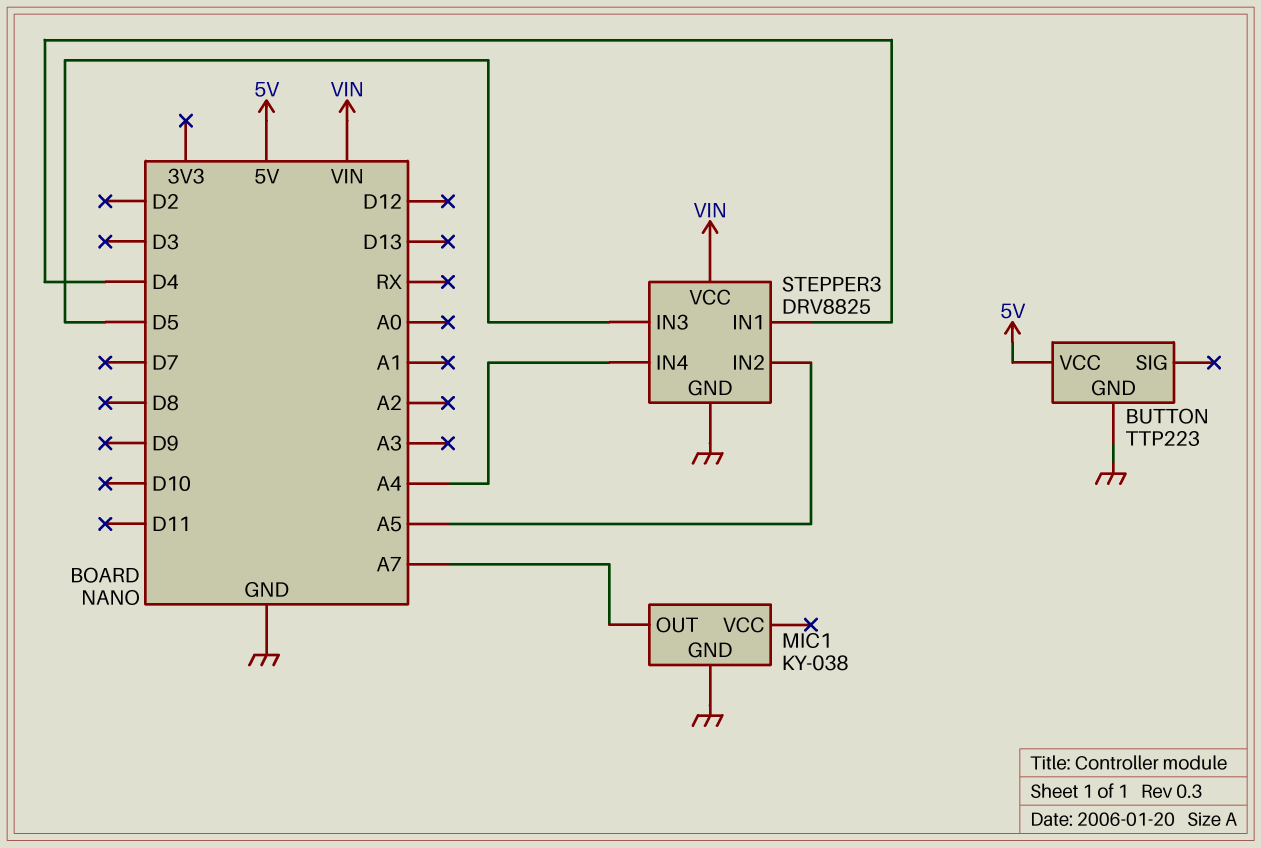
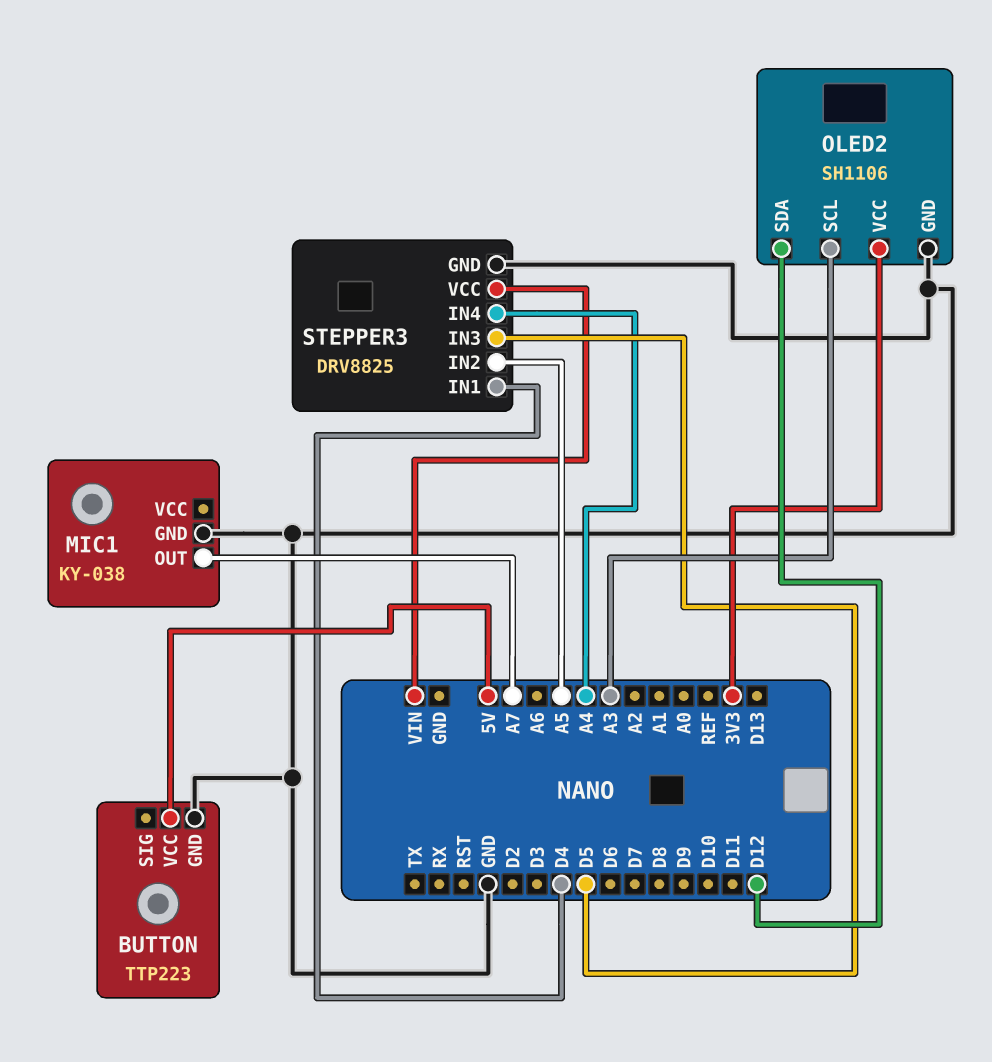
OLED2: none -> SH1106
OLED2 pin GND: none -> GND
OLED2 pin SCL: none -> A3
OLED2 pin SDA: none -> D12
OLED2 pin VCC: none -> 3V3

